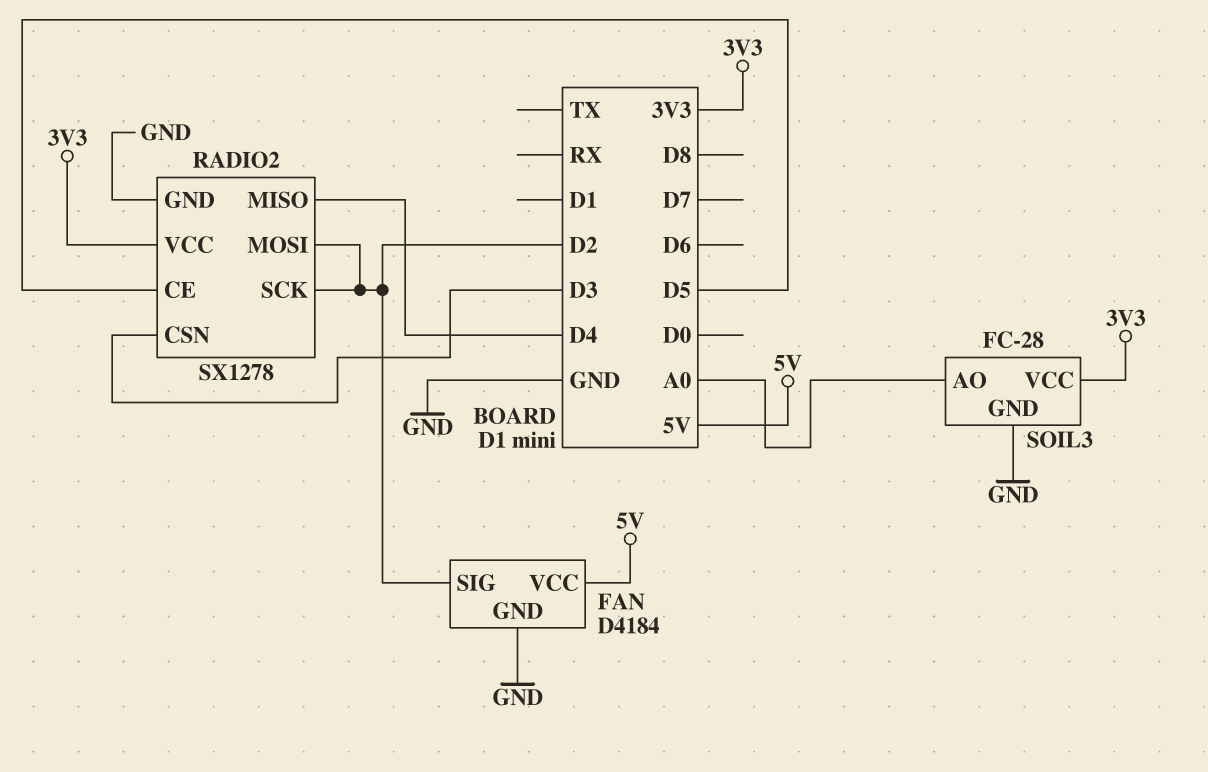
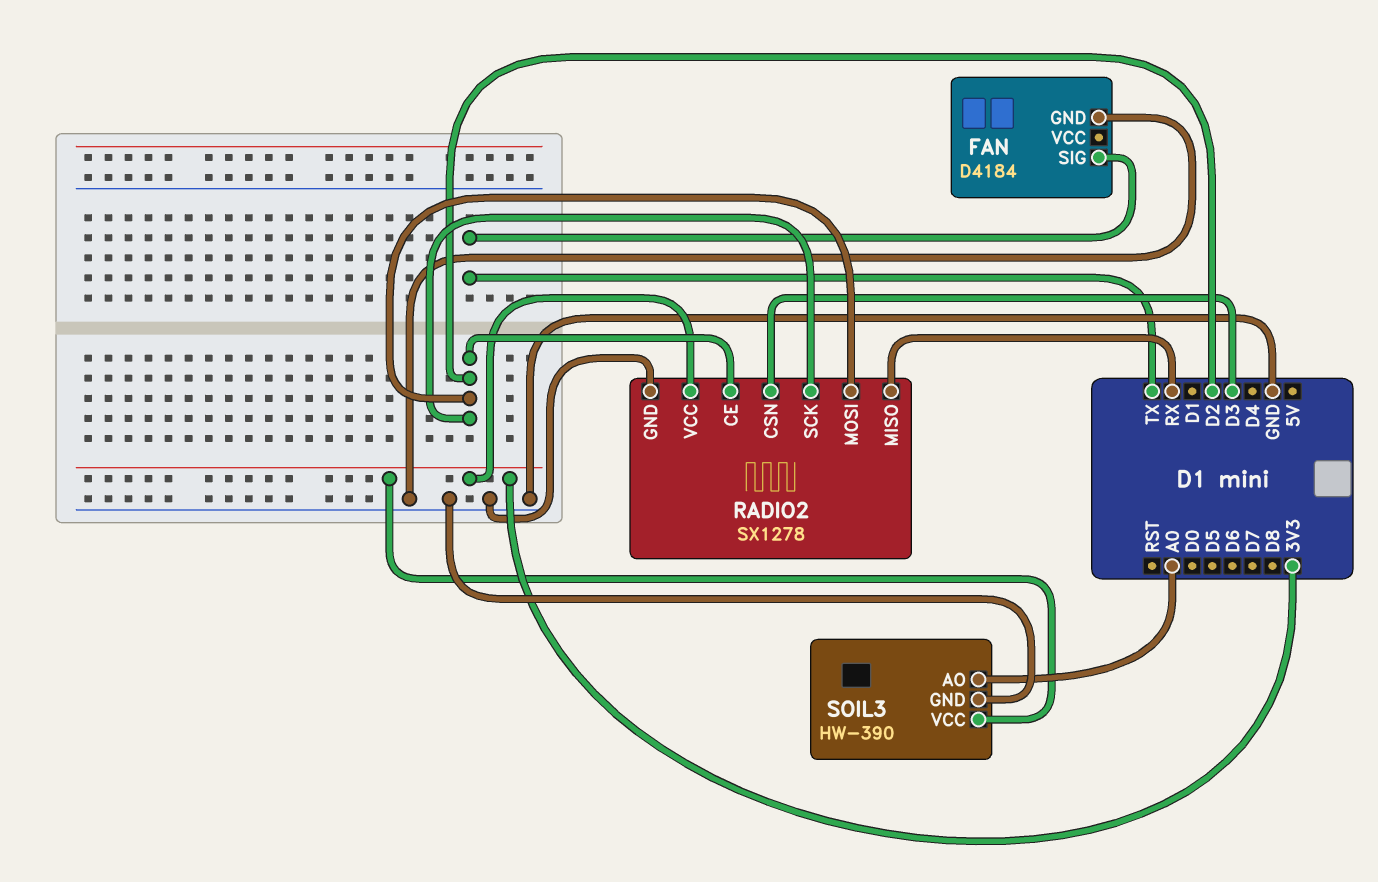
FAN pin SIG: D2 -> TX
FAN pin VCC: 5V -> none
RADIO2 pin CE: D5 -> D2
RADIO2 pin MISO: D4 -> RX
SOIL3: FC-28 -> HW-390

